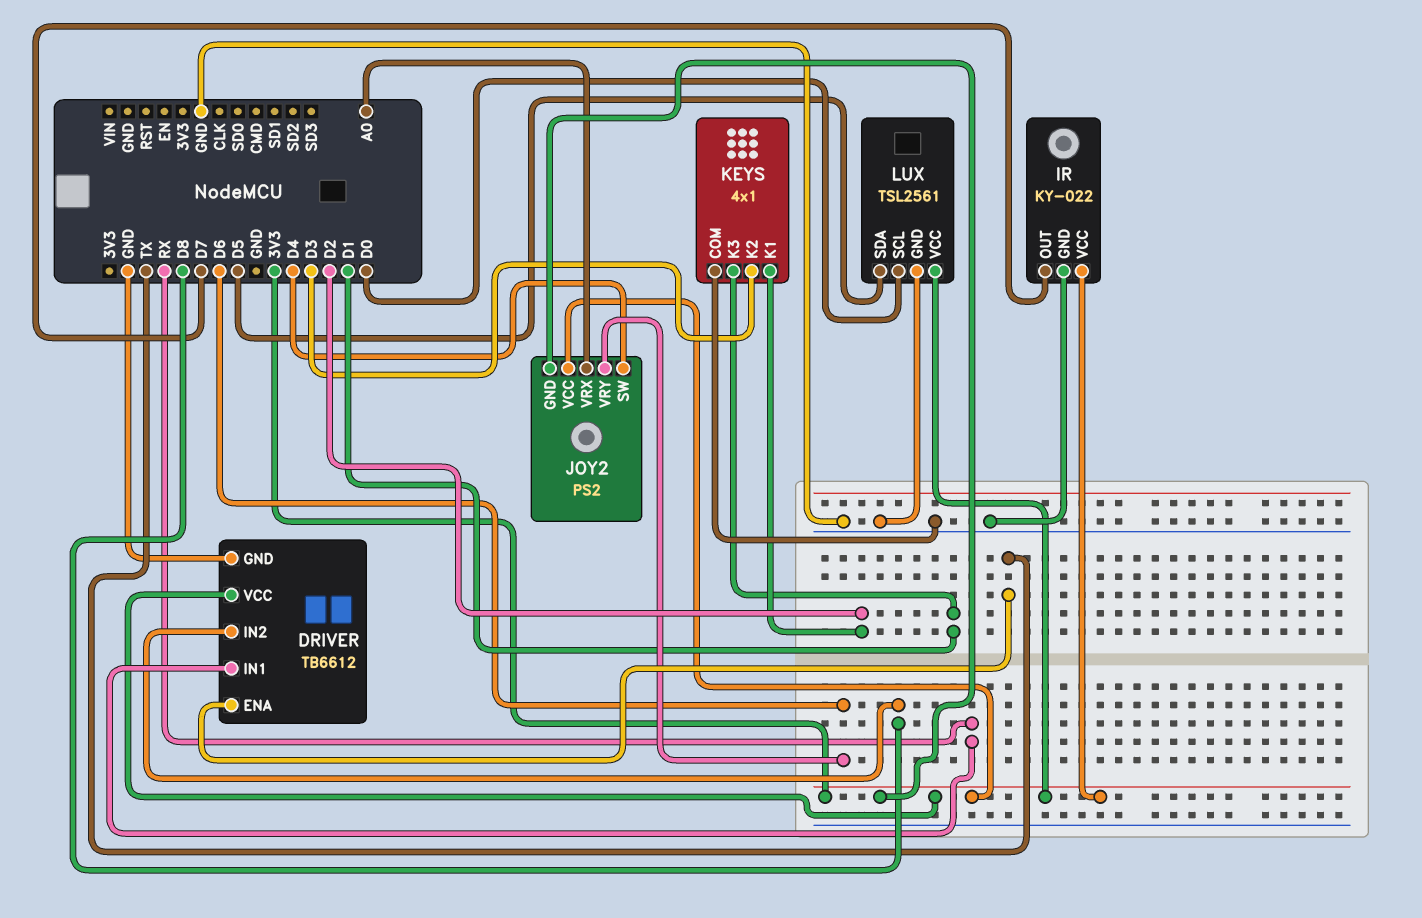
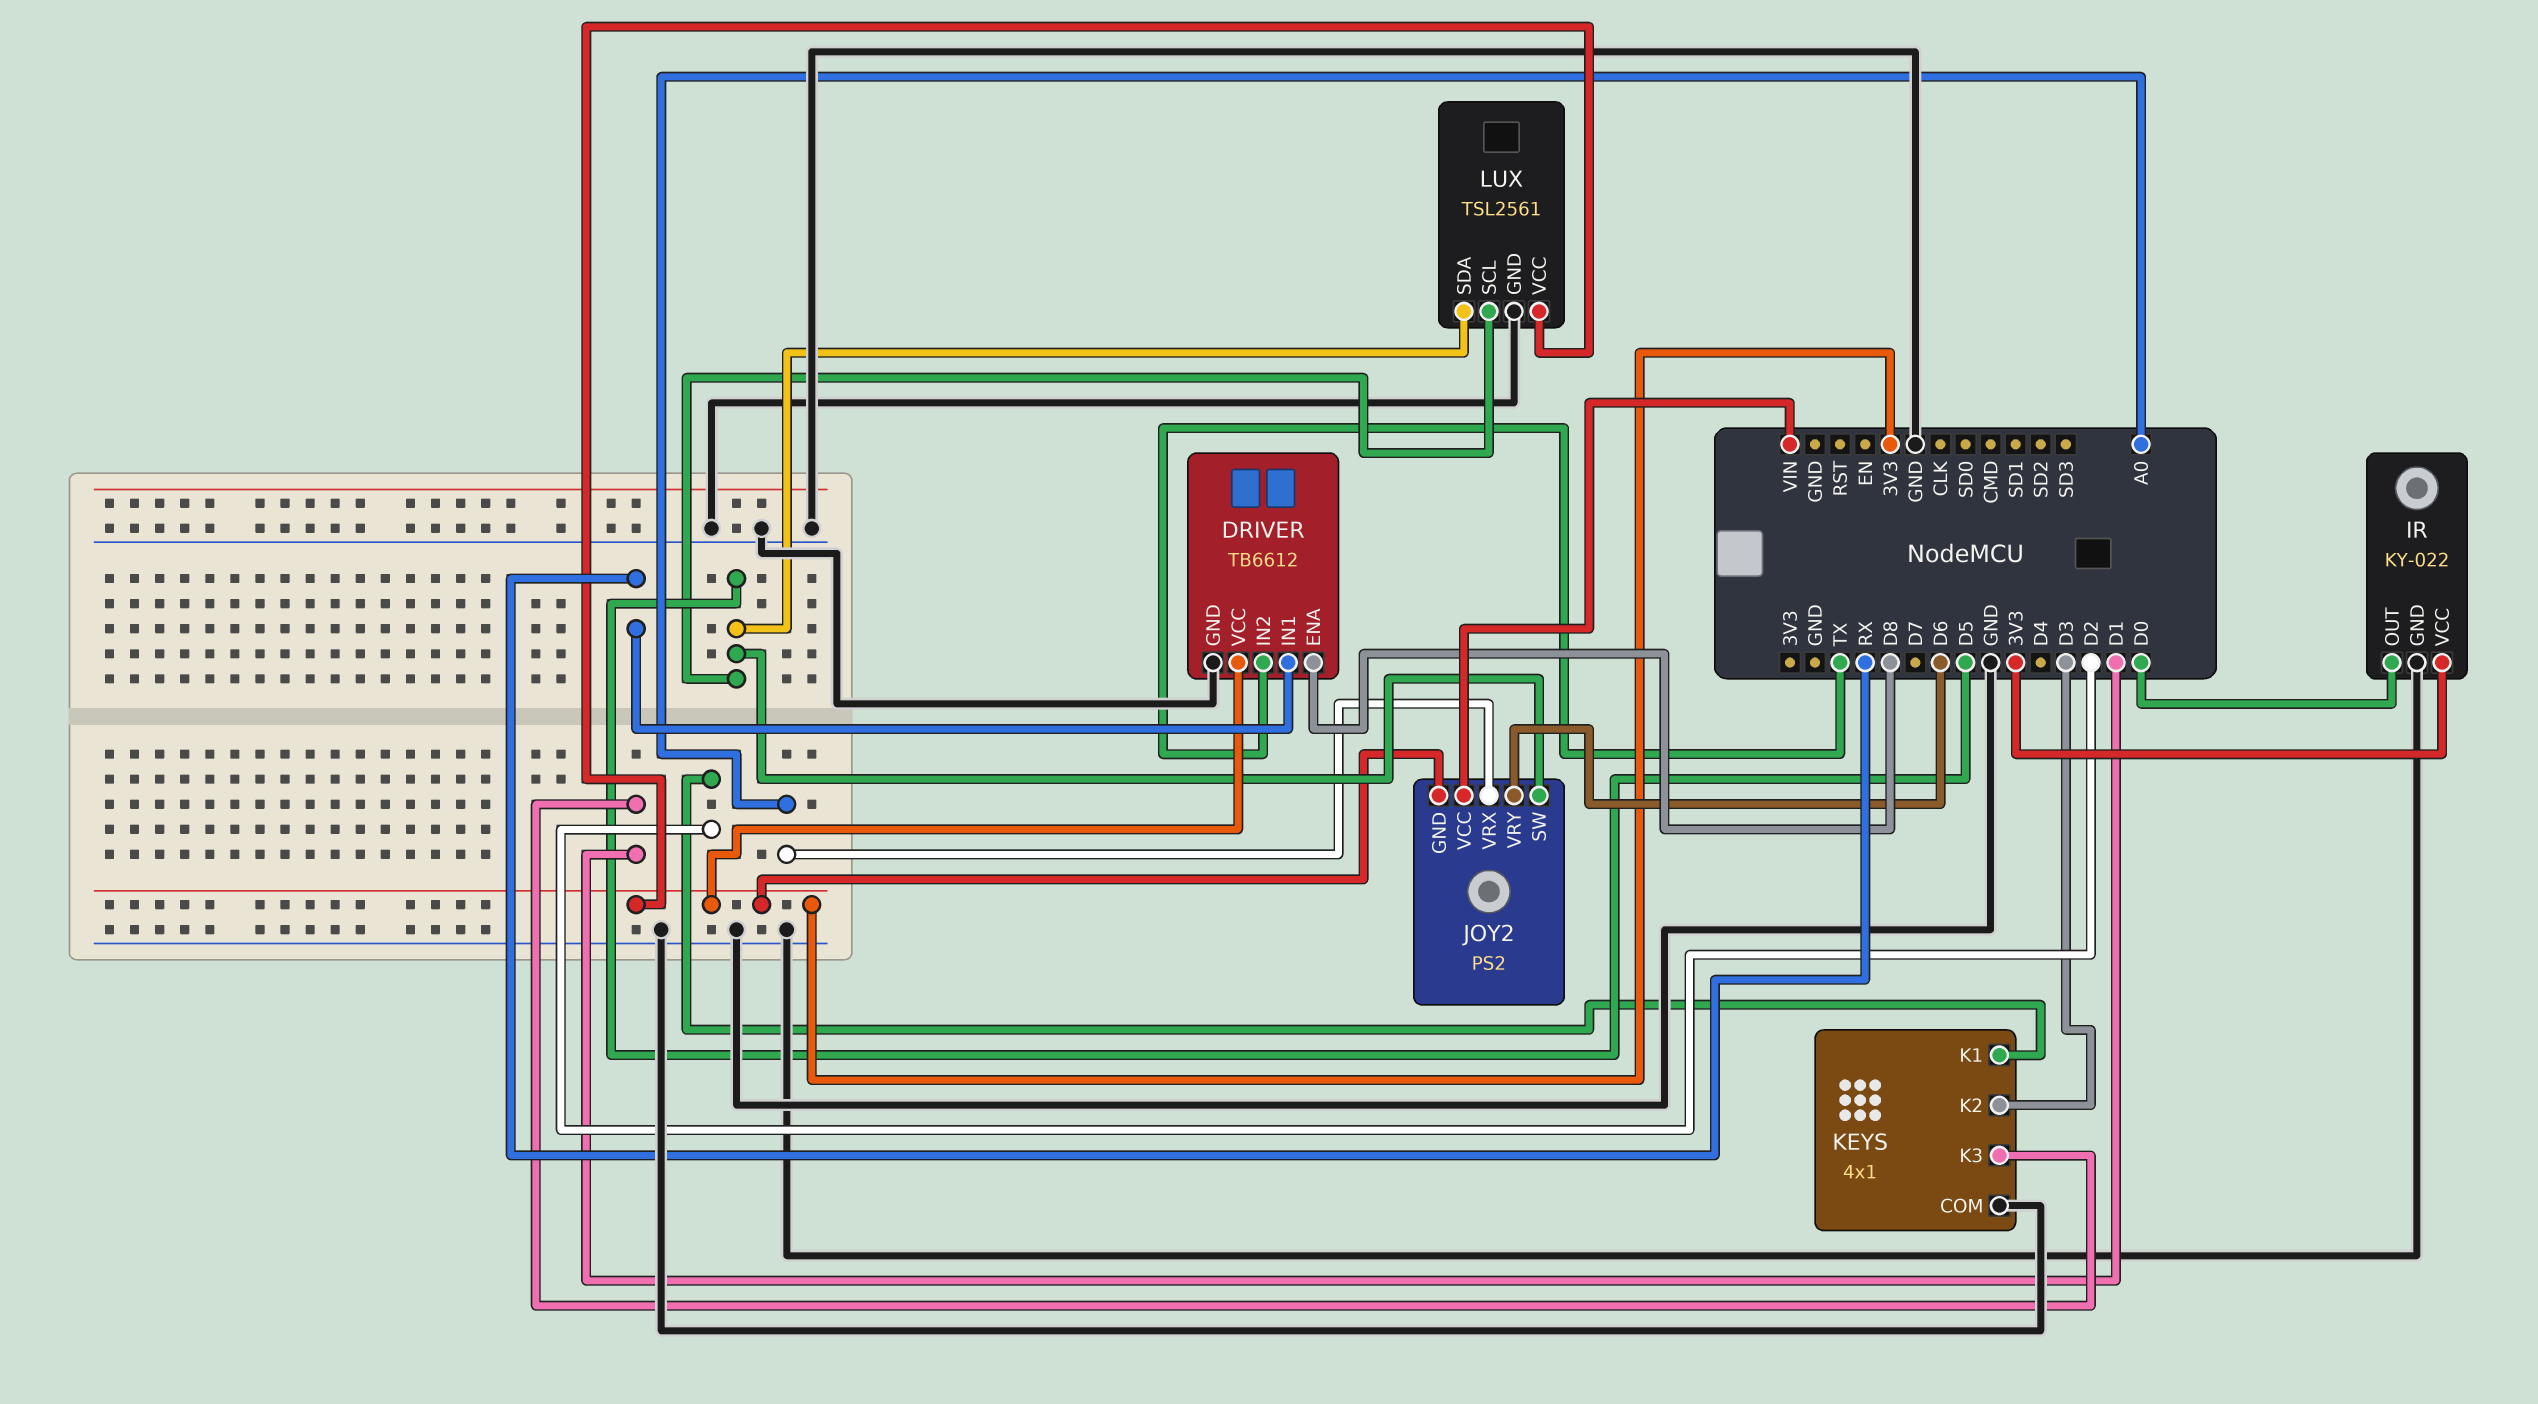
DRIVER pin ENA: TX -> D8
DRIVER pin IN2: D8 -> TX
IR pin OUT: D7 -> D0
JOY2 pin SW: D4 -> D5
JOY2 pin VCC: 3V3 -> VIN
LUX pin SCL: D0 -> D5

